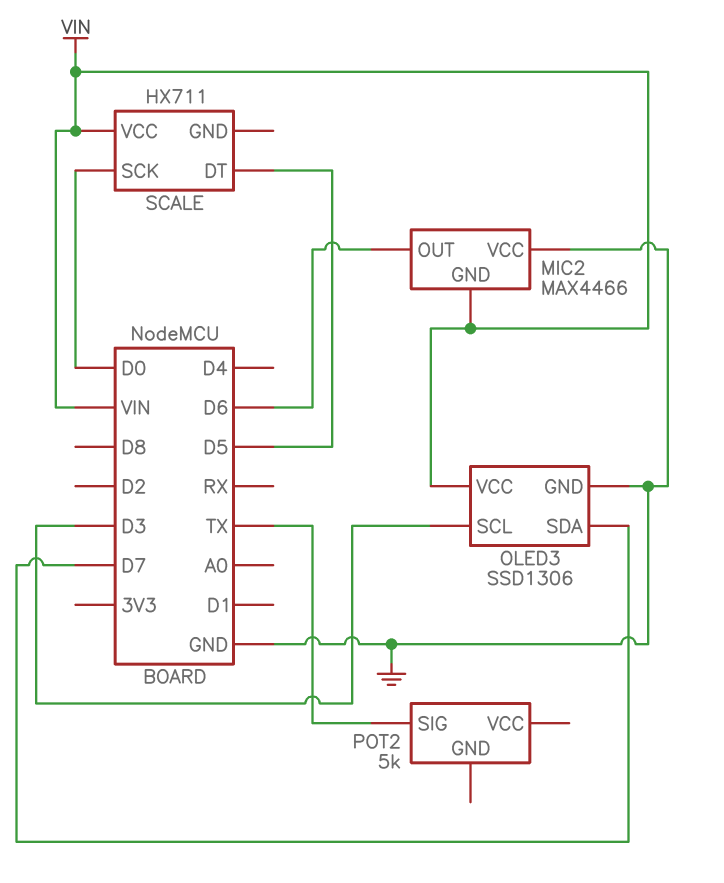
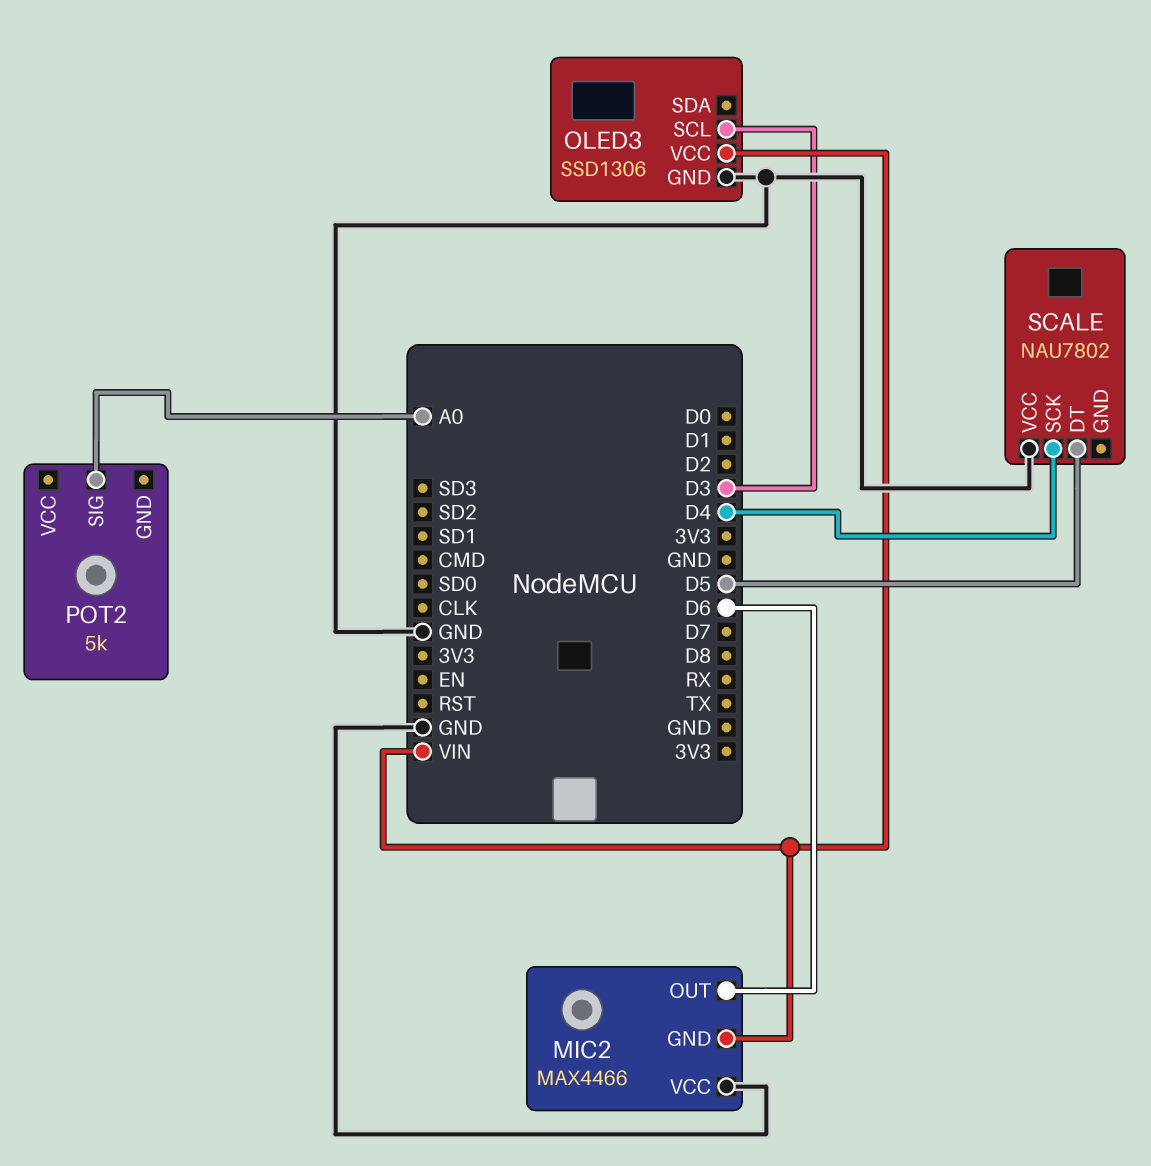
OLED3 pin SDA: D7 -> none
POT2 pin SIG: TX -> A0
SCALE: HX711 -> NAU7802
SCALE pin SCK: D0 -> D4
SCALE pin VCC: VIN -> GND

